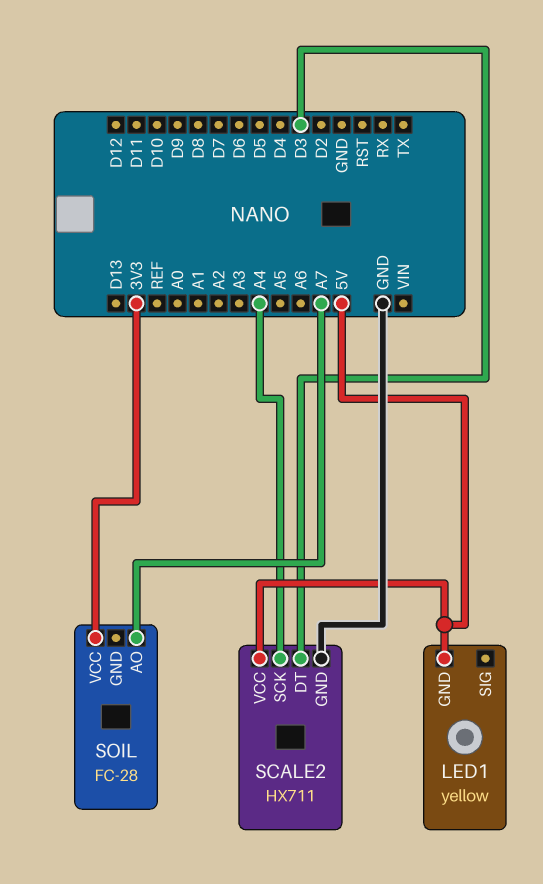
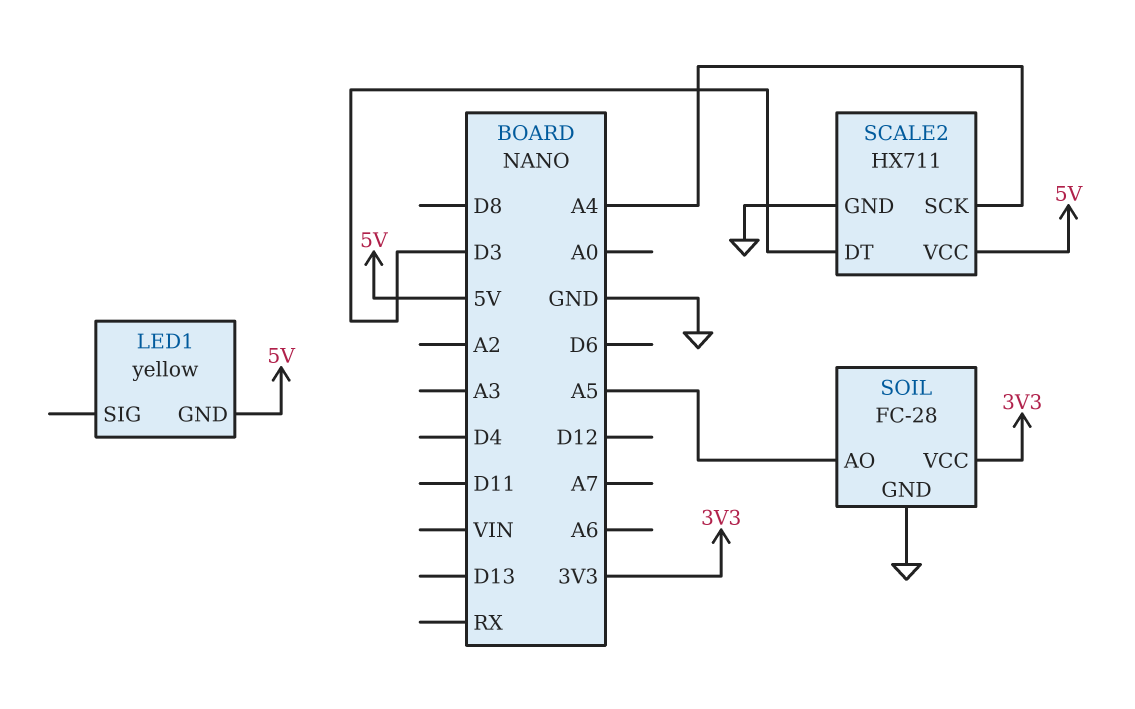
SOIL pin AO: A7 -> A5
SOIL pin GND: none -> GND

